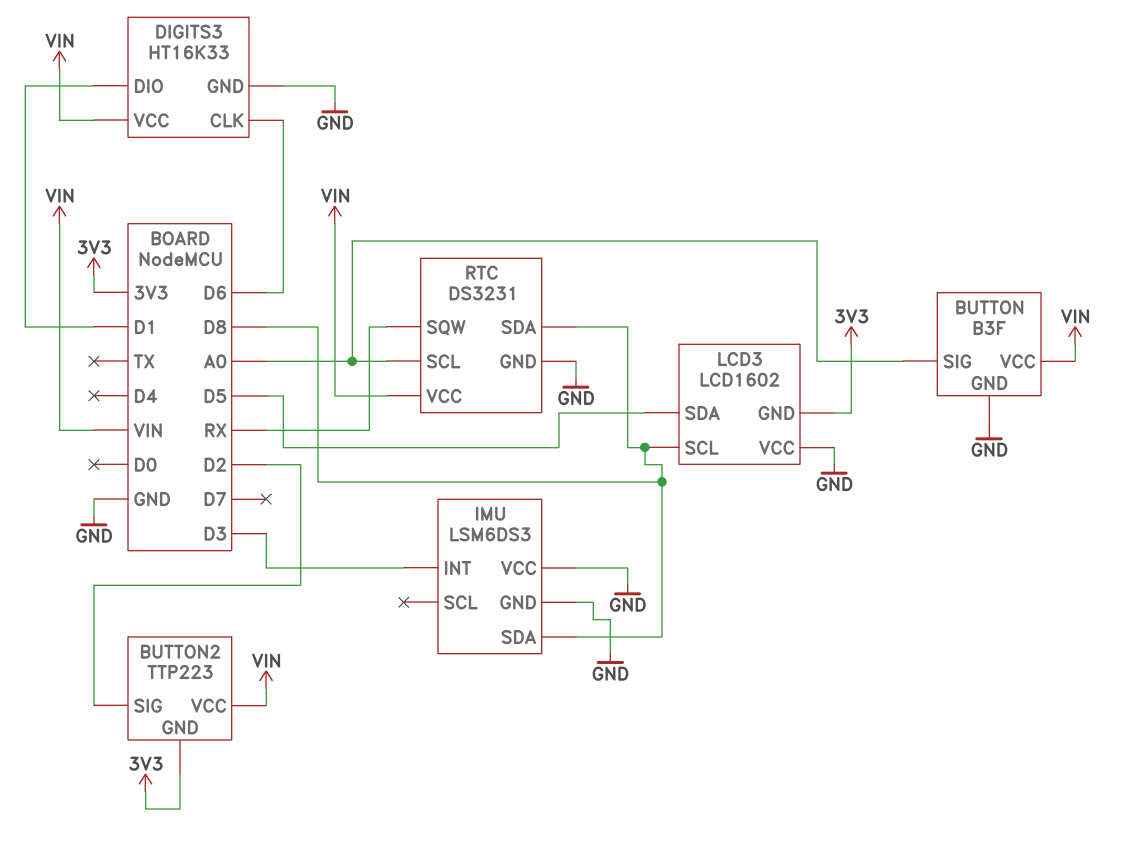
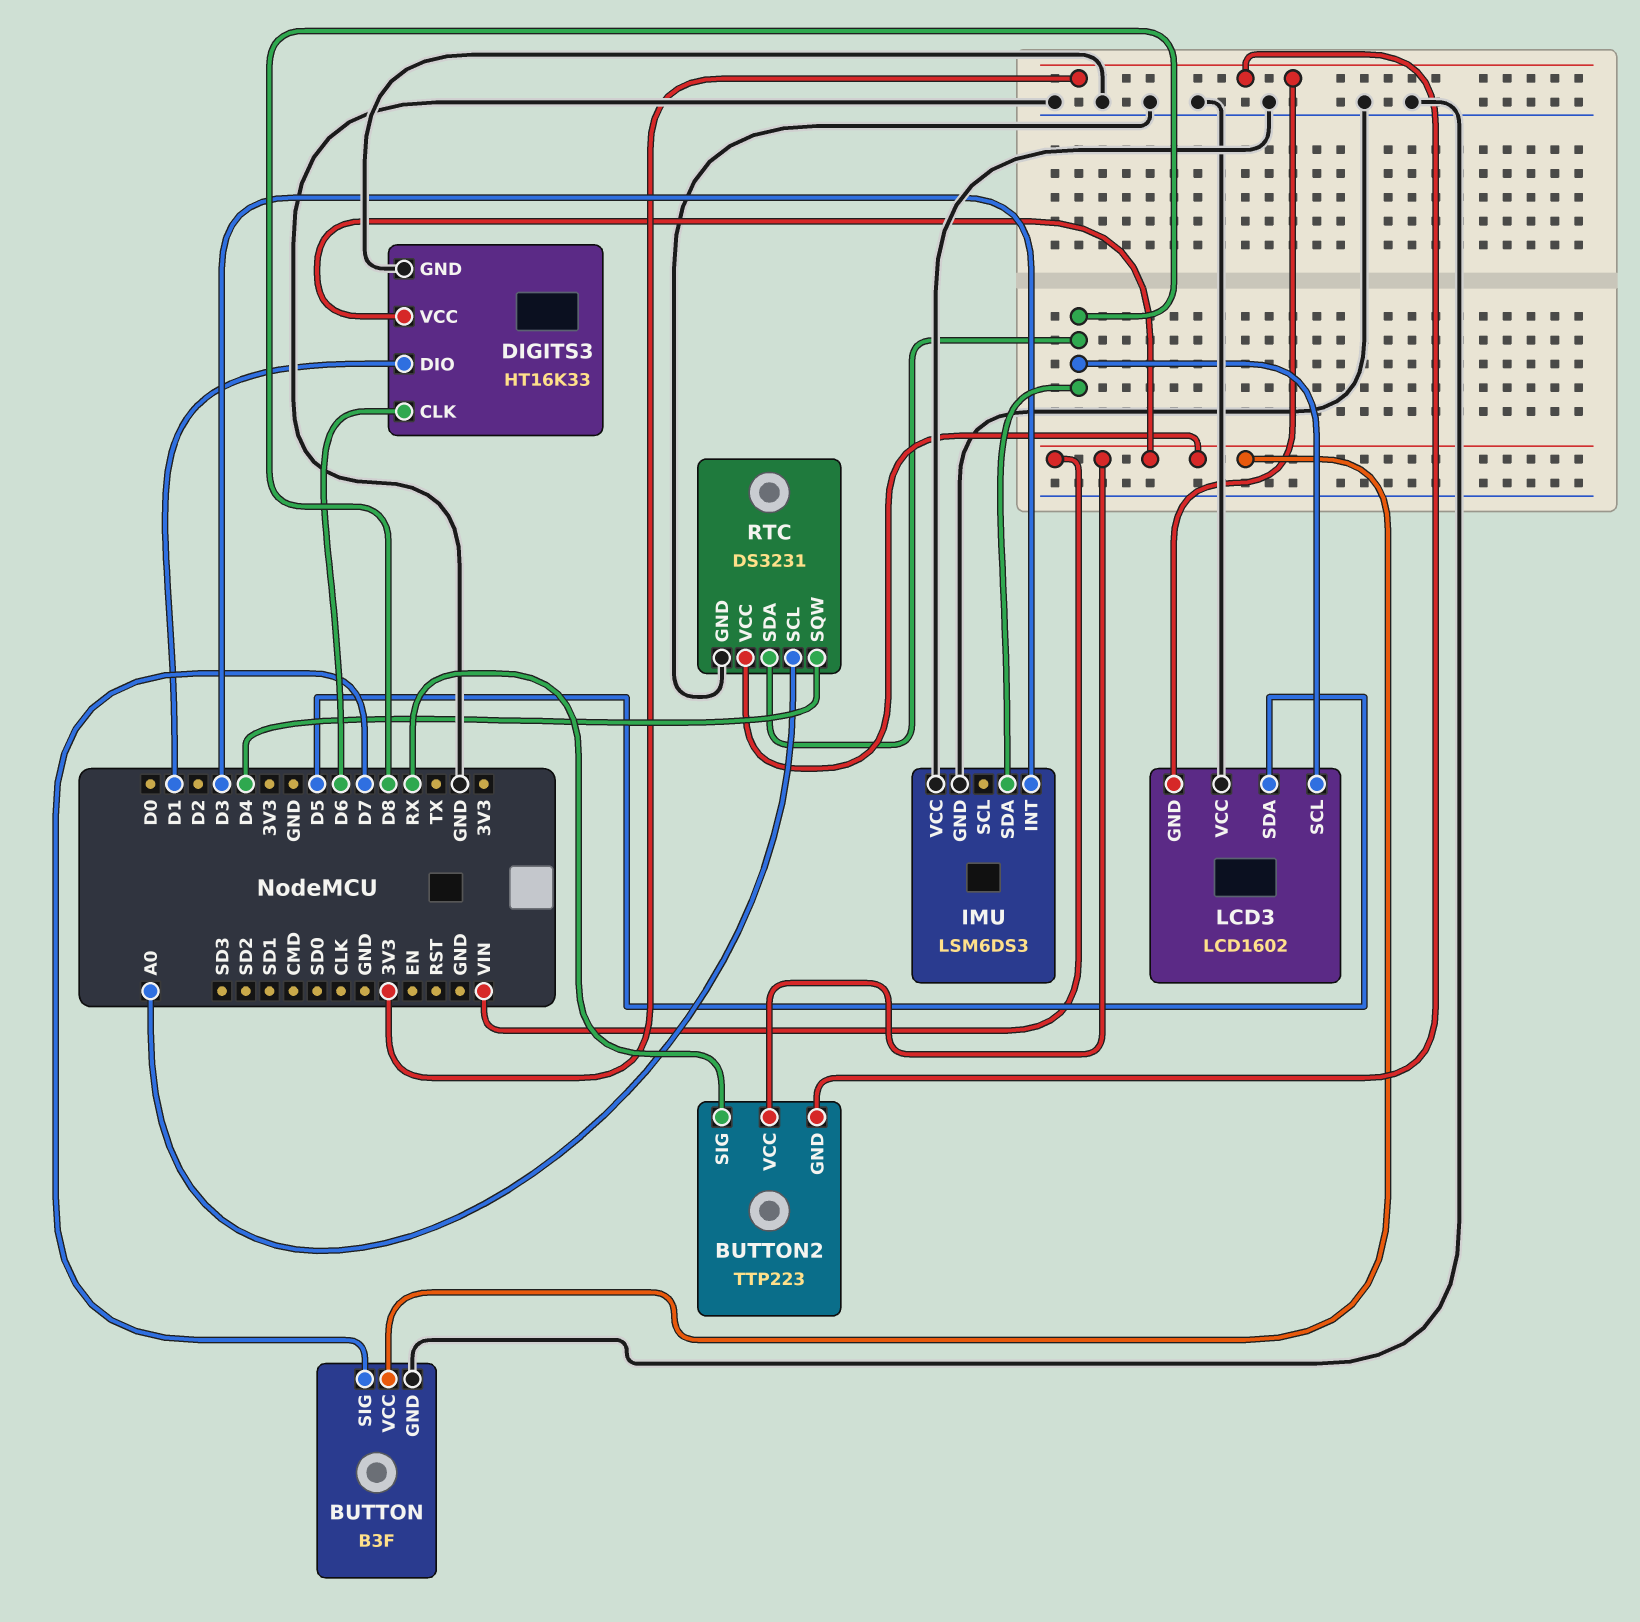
BUTTON pin SIG: A0 -> D7
BUTTON2 pin SIG: D2 -> RX
RTC pin SQW: RX -> D4

